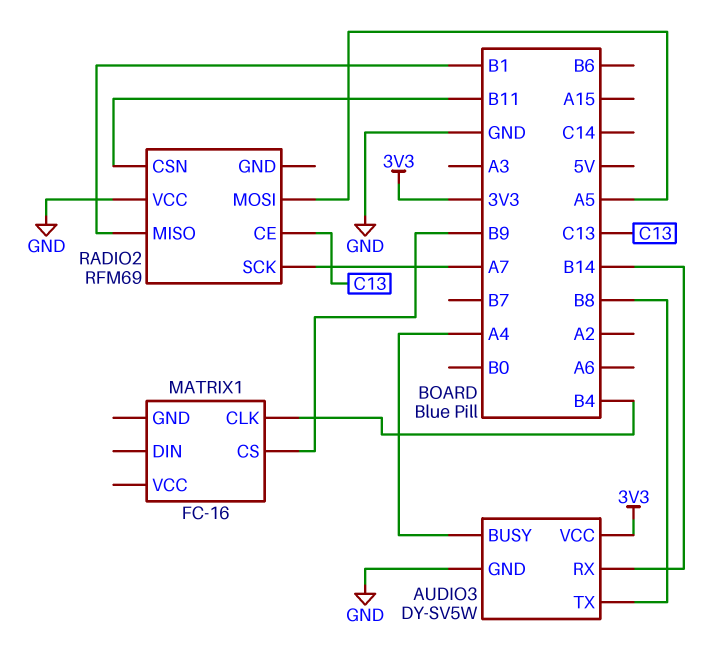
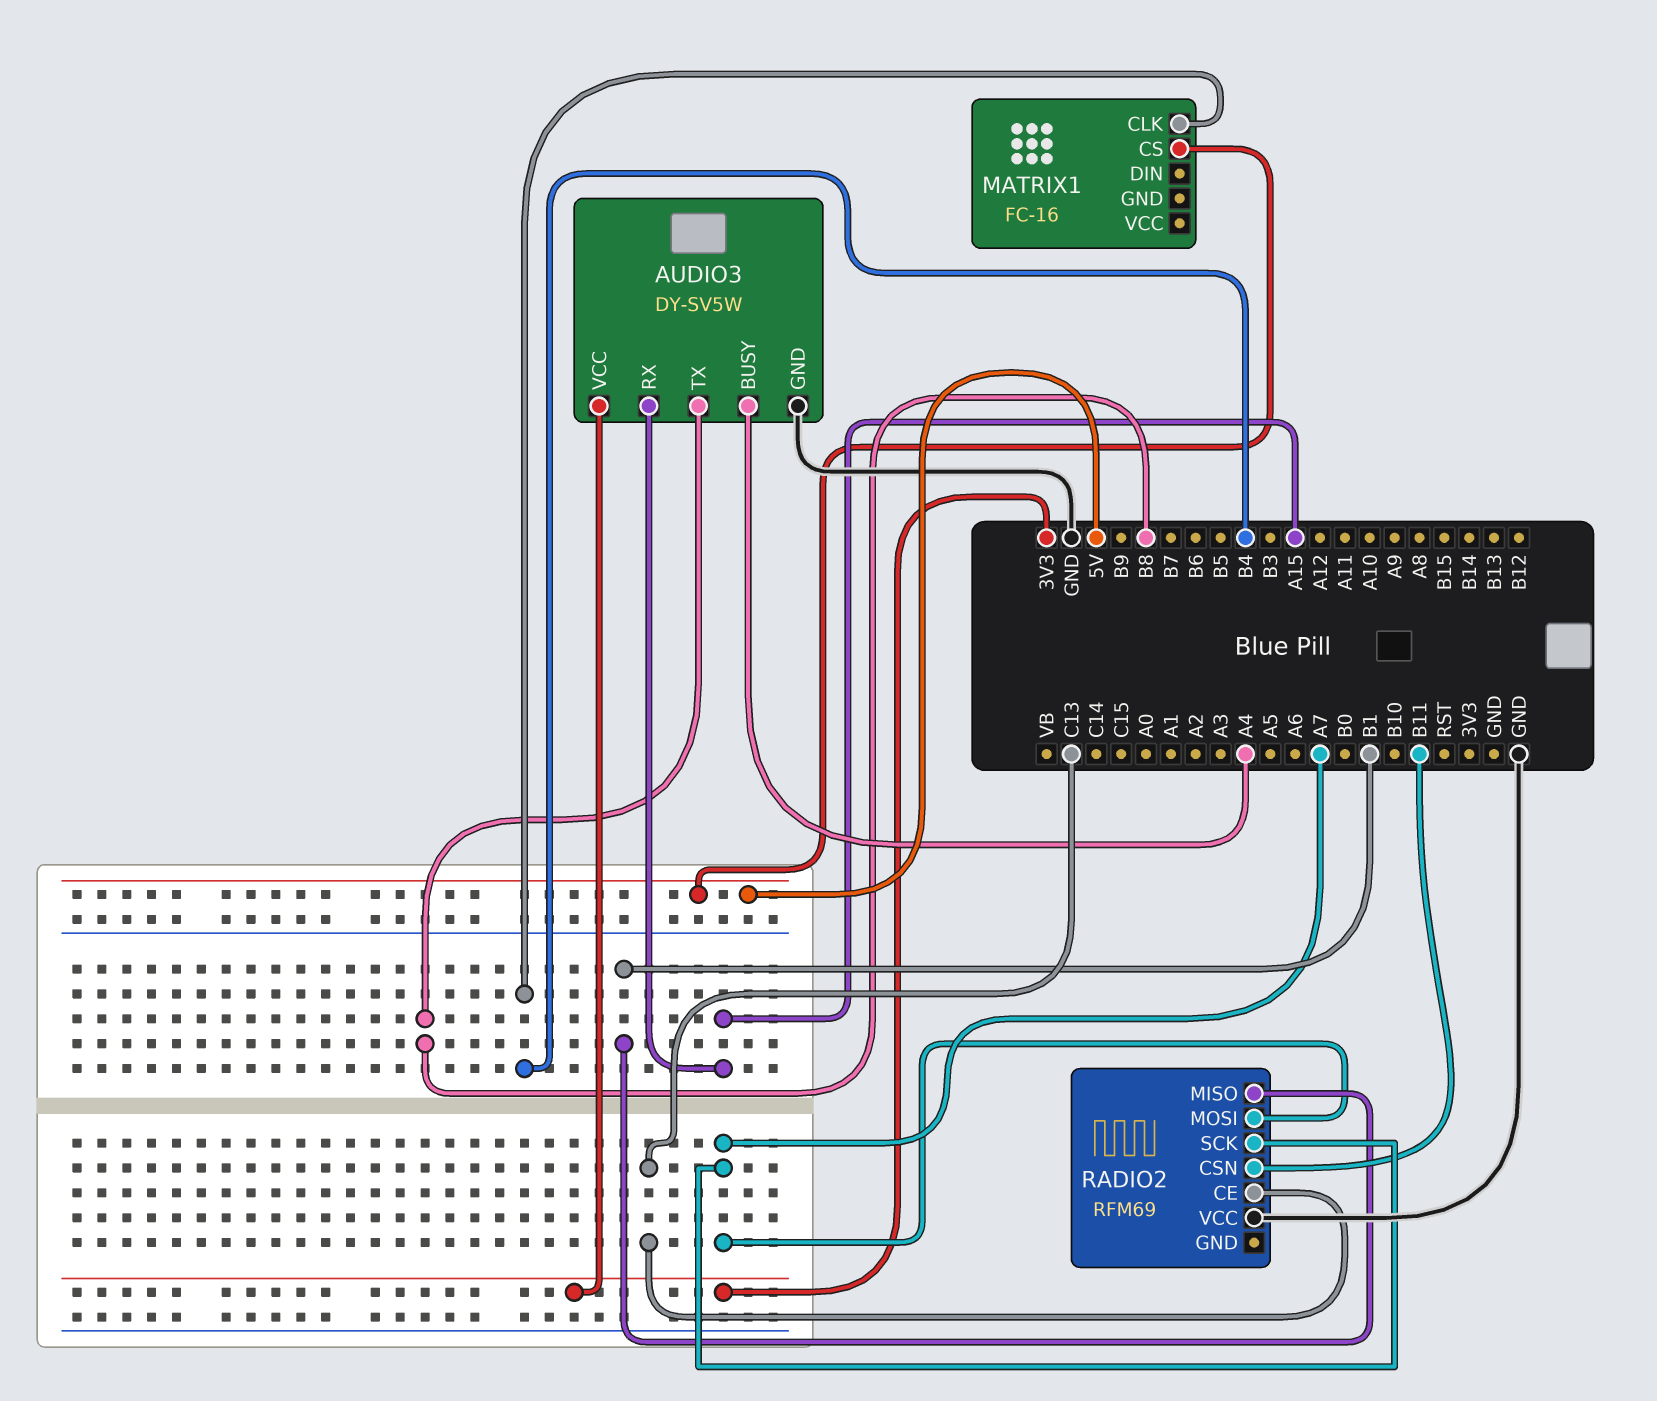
AUDIO3 pin RX: B14 -> A15
MATRIX1 pin CS: B9 -> 5V
RADIO2 pin MOSI: A5 -> A7

